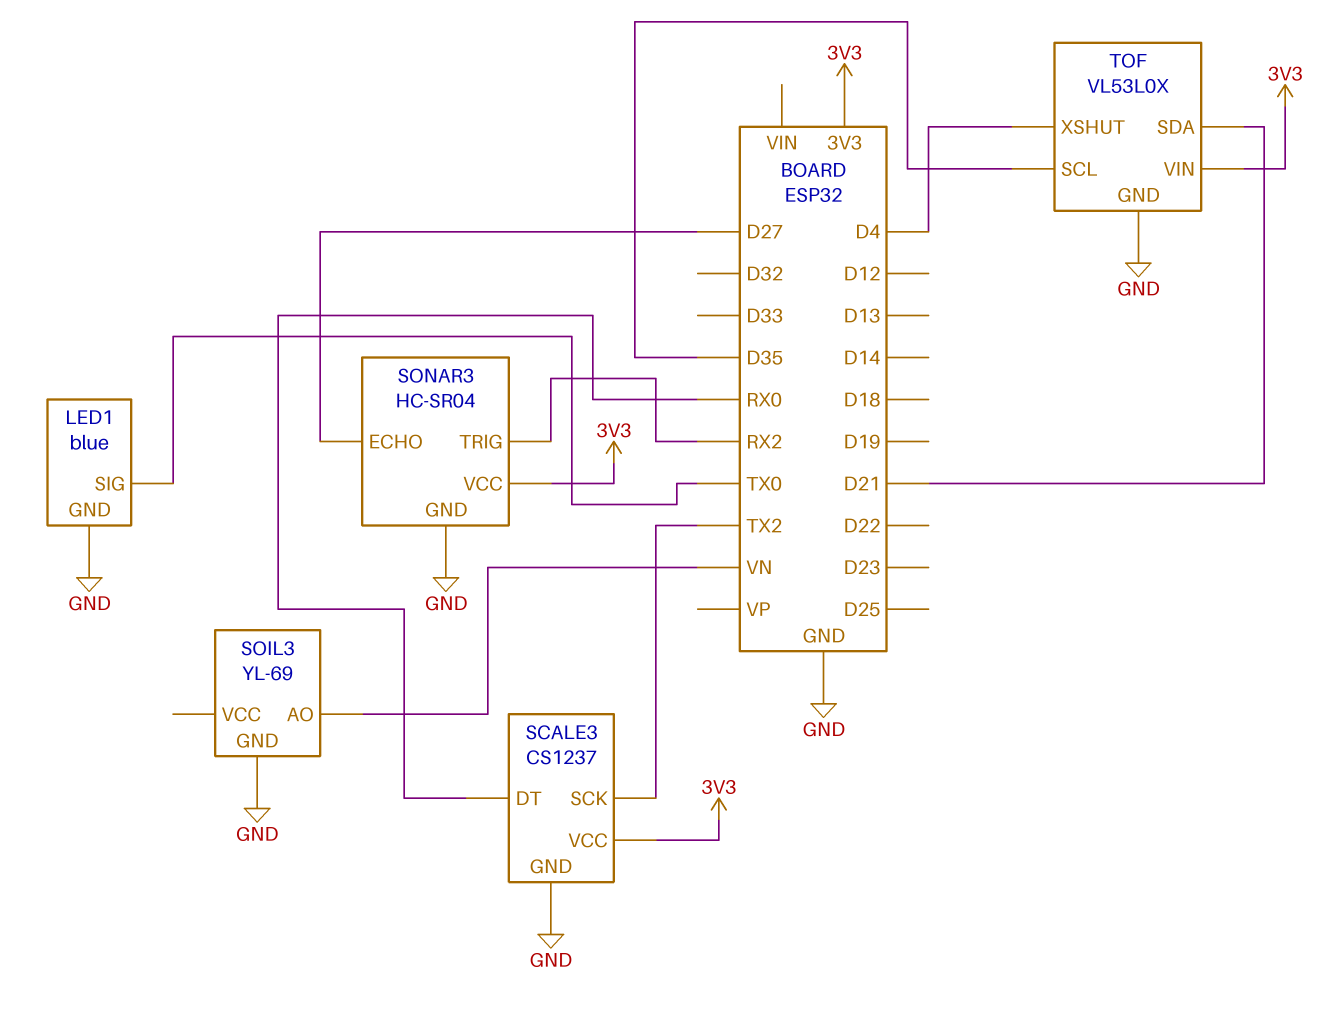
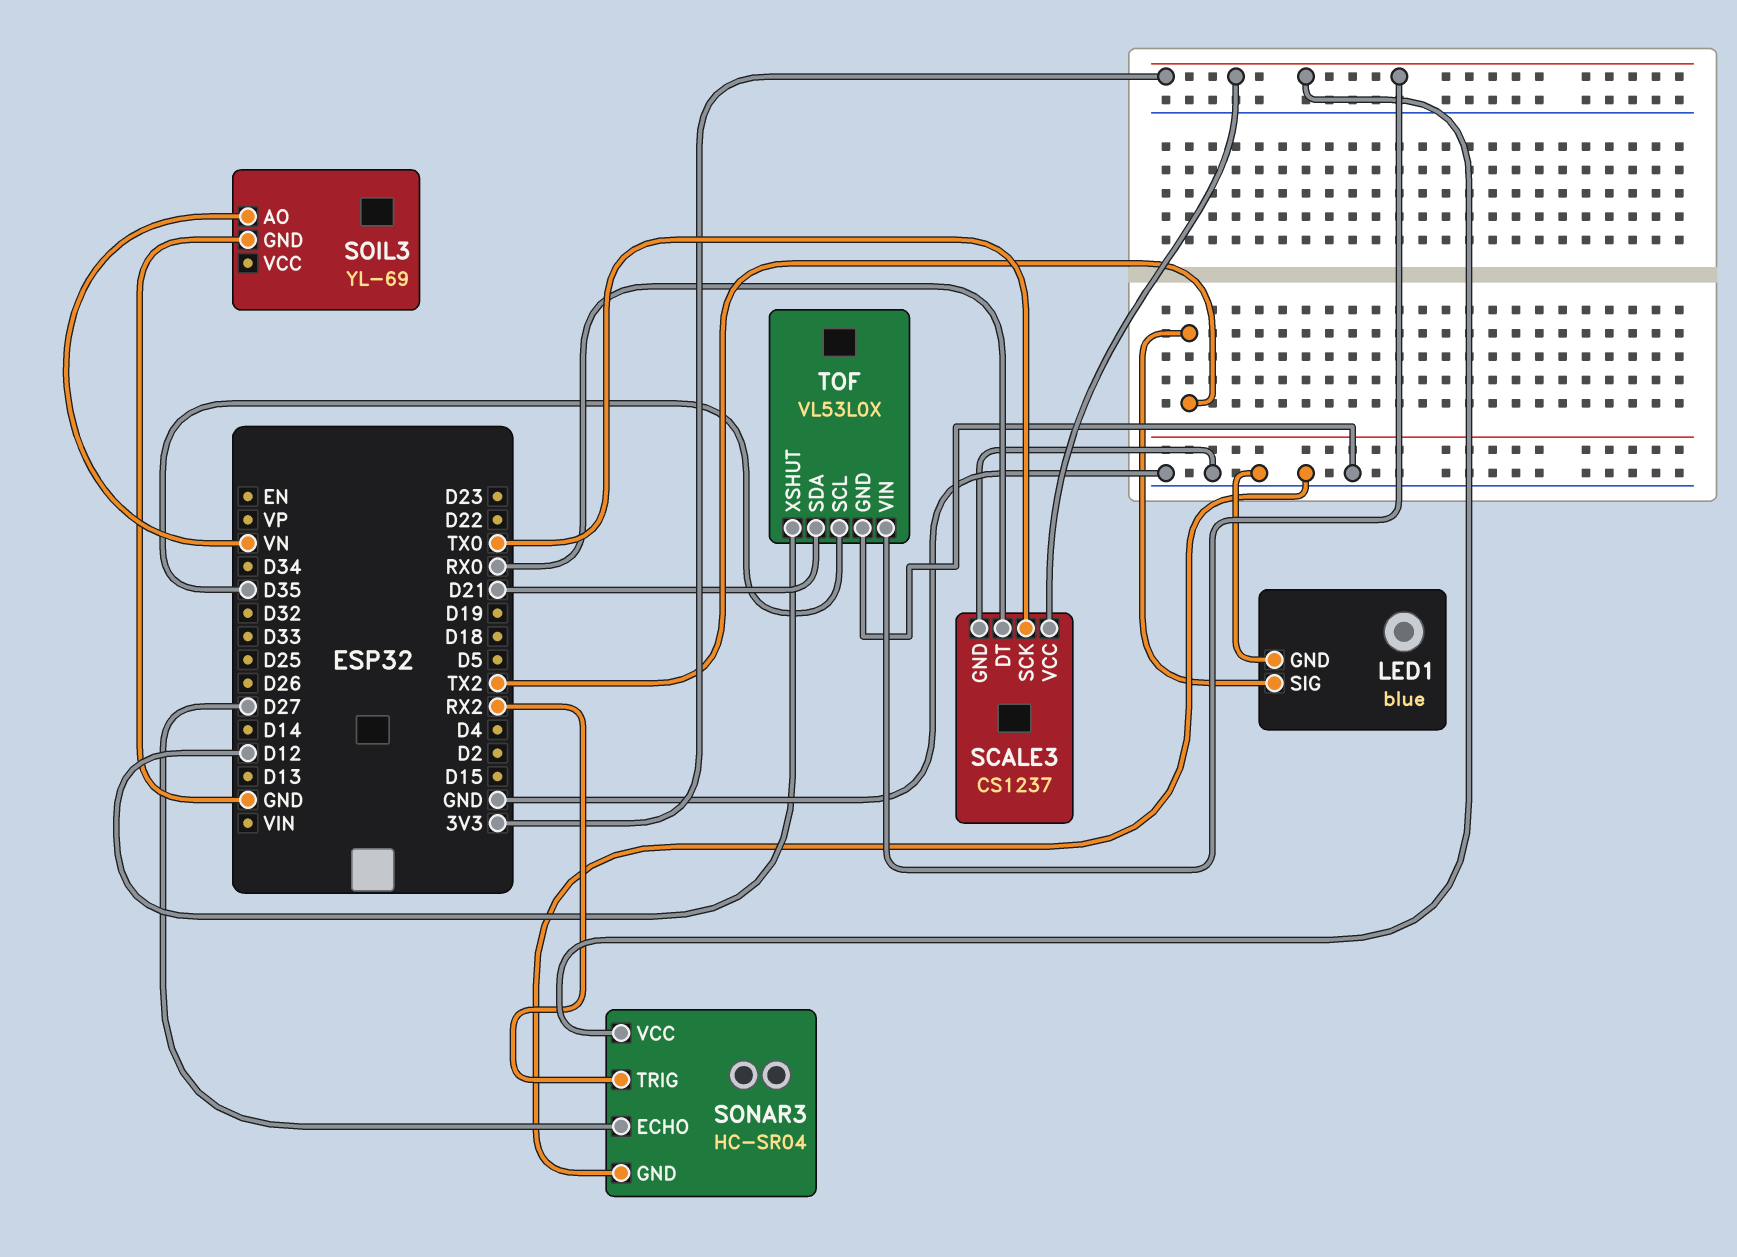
LED1 pin SIG: TX0 -> TX2
SCALE3 pin SCK: TX2 -> TX0
TOF pin XSHUT: D4 -> D12

